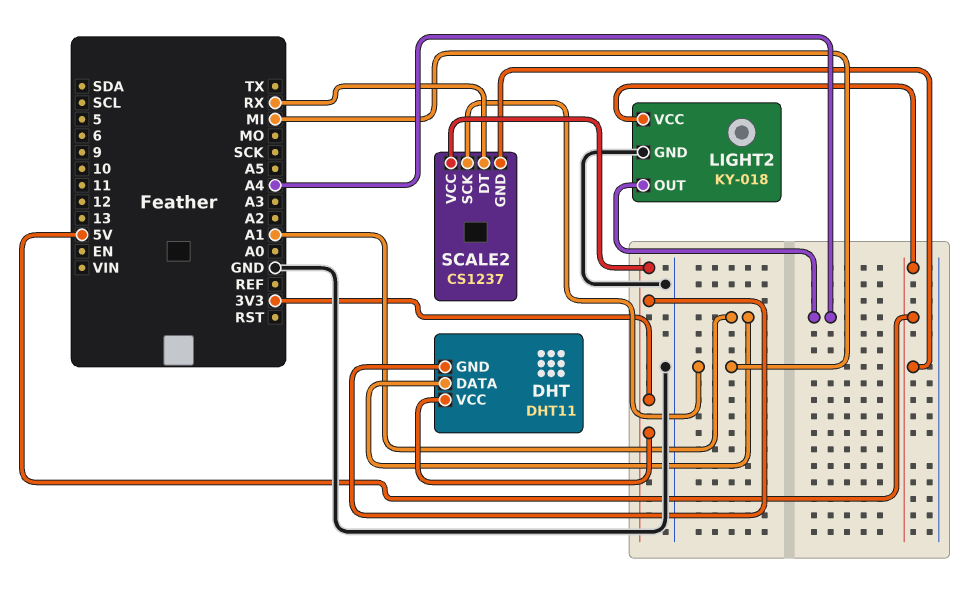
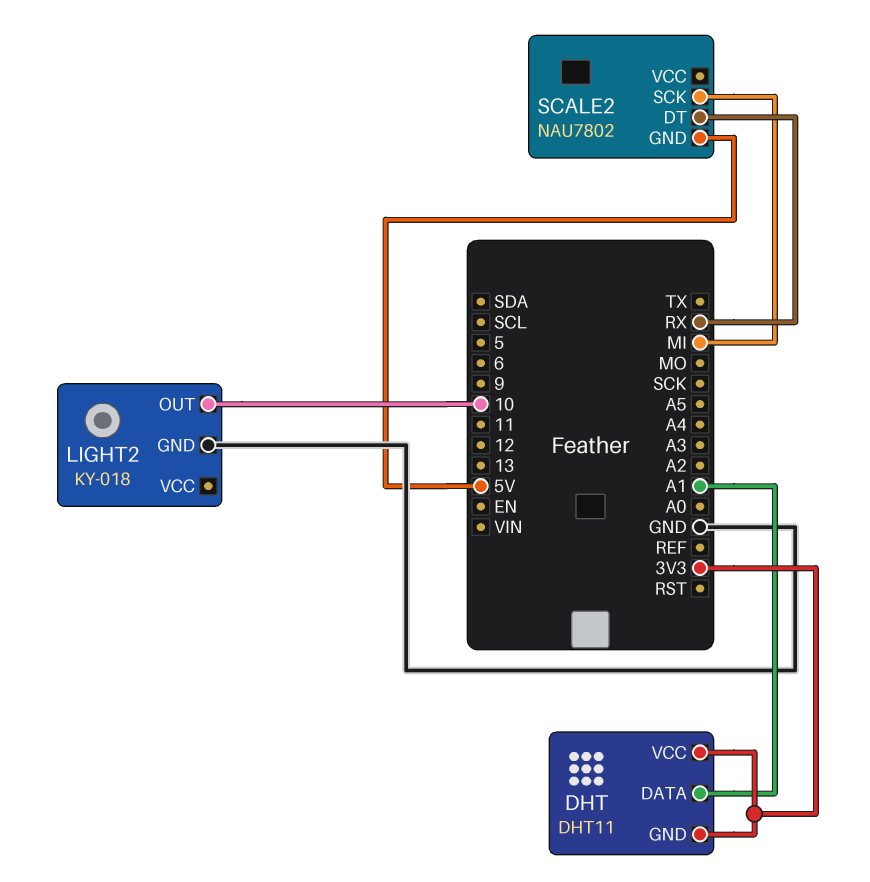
LIGHT2 pin OUT: A4 -> 10
LIGHT2 pin VCC: 5V -> none
SCALE2: CS1237 -> NAU7802
SCALE2 pin VCC: 3V3 -> none

